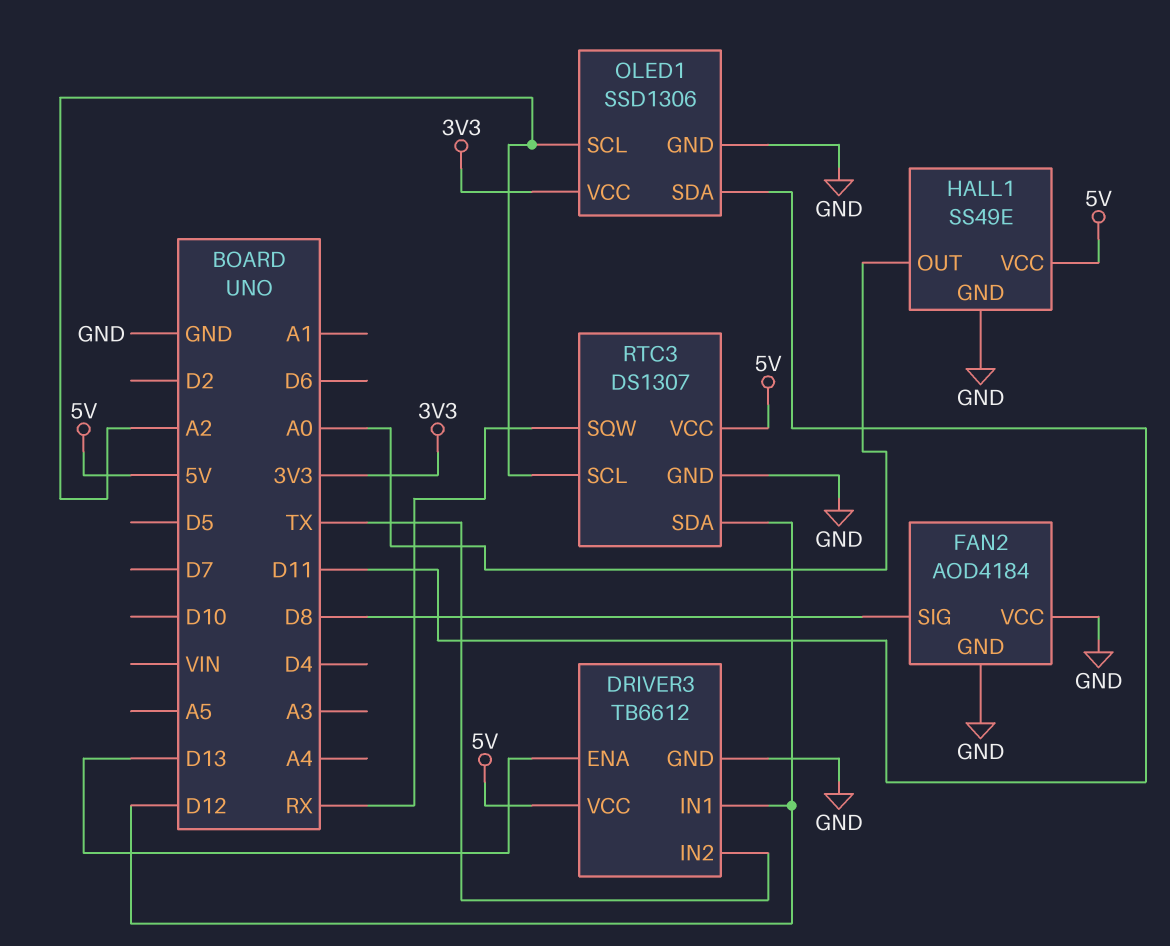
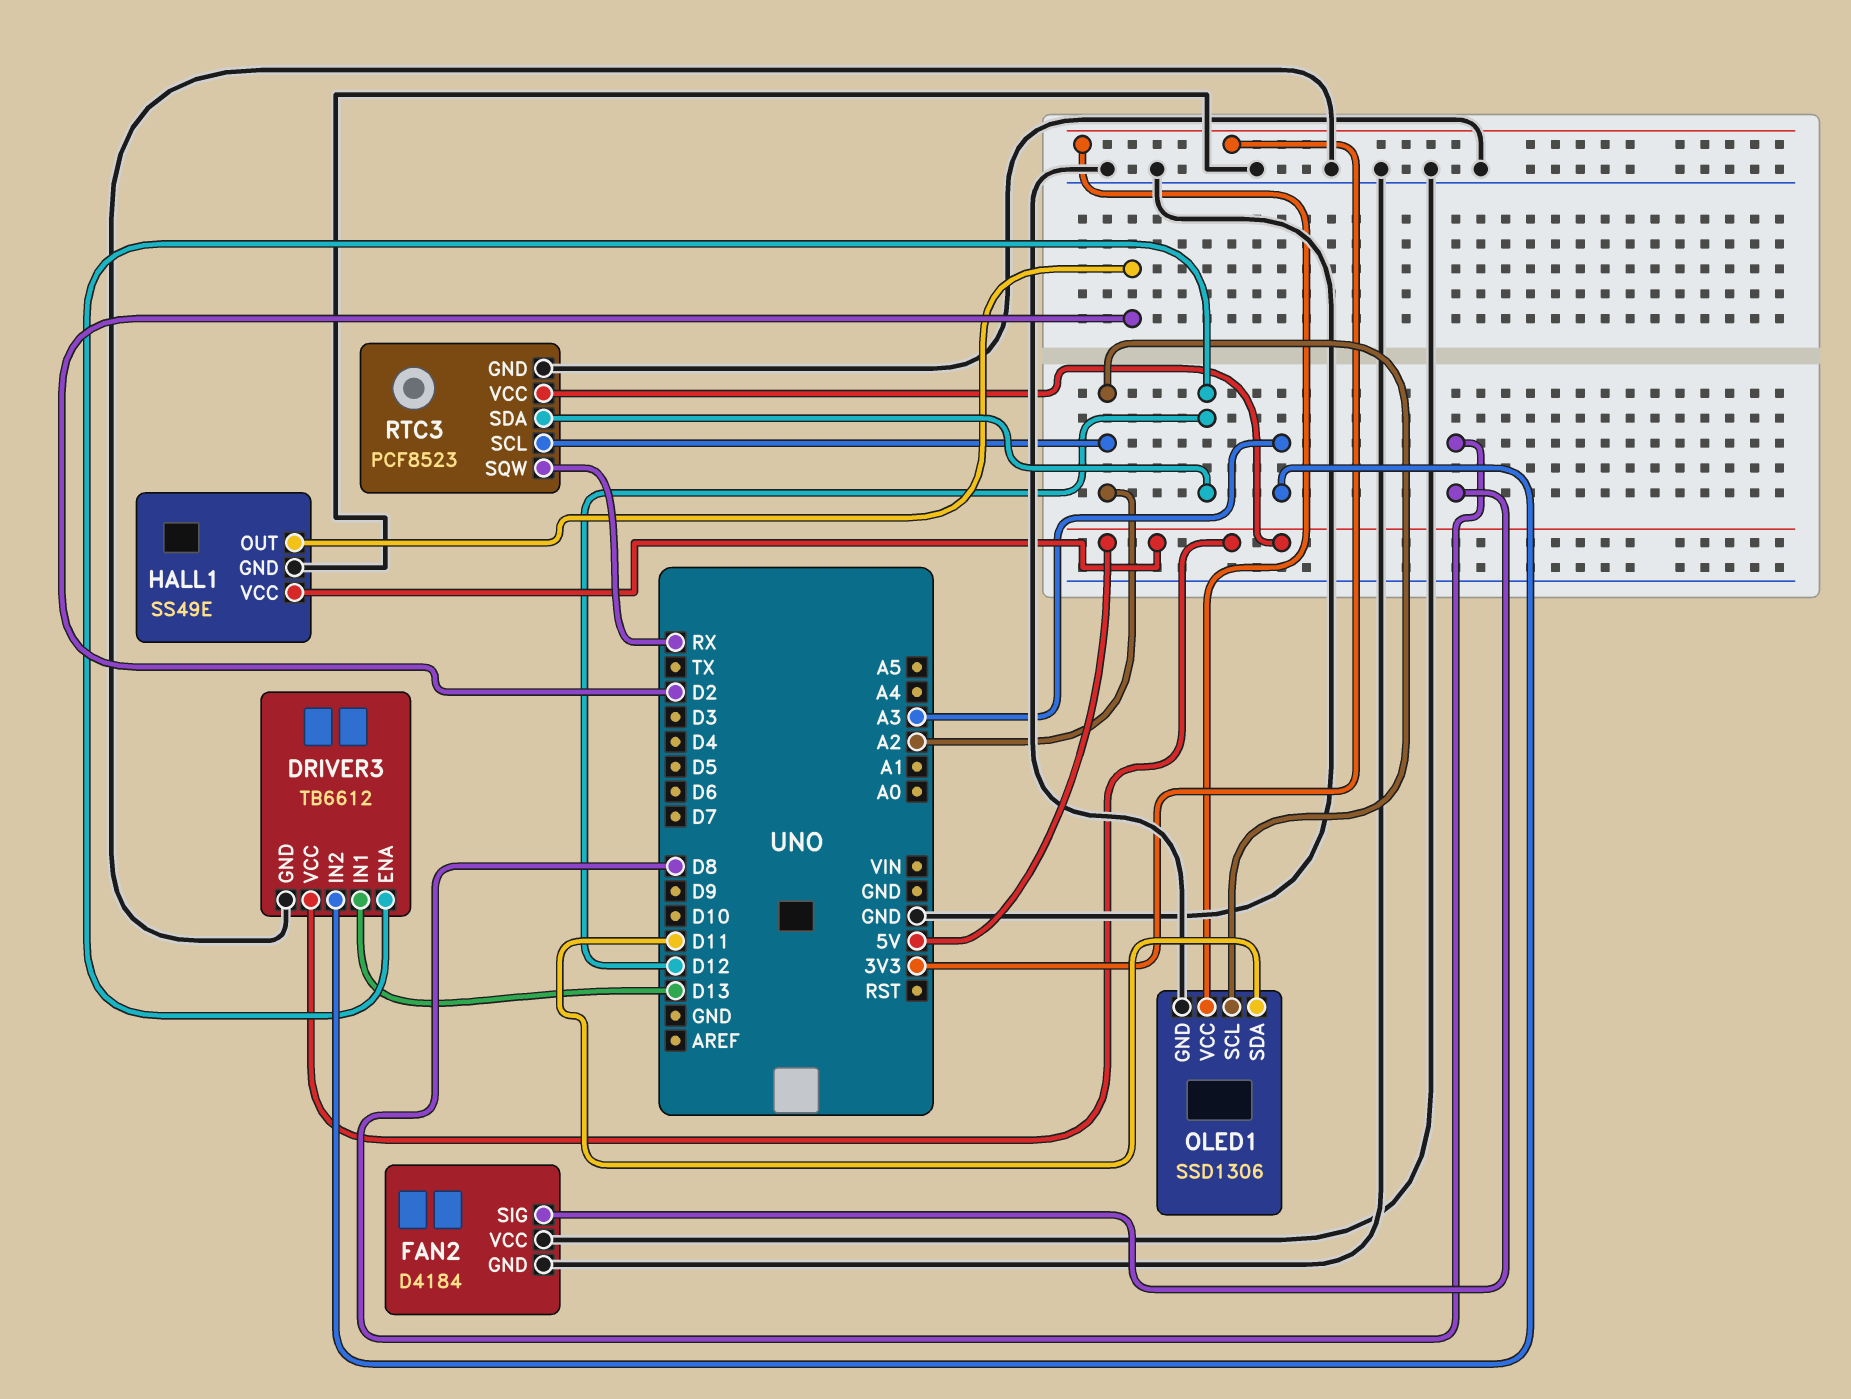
DRIVER3 pin ENA: D13 -> D12
DRIVER3 pin IN1: D12 -> D13
DRIVER3 pin IN2: TX -> A3
FAN2: AOD4184 -> D4184
HALL1 pin OUT: A0 -> D2
RTC3: DS1307 -> PCF8523

